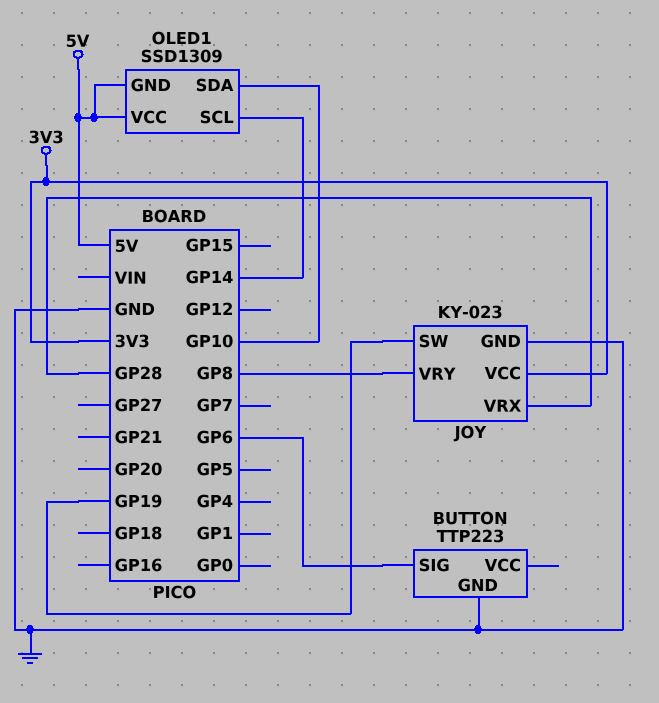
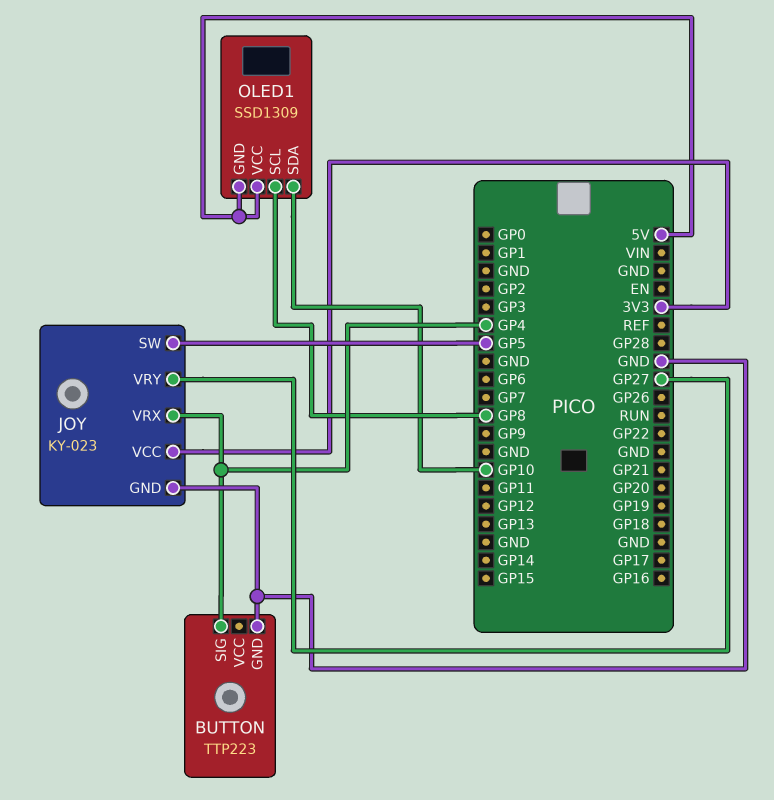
BUTTON pin SIG: GP6 -> GP4
JOY pin SW: GP19 -> GP5
JOY pin VRX: GP28 -> GP4
JOY pin VRY: GP8 -> GP27
OLED1 pin SCL: GP14 -> GP8

